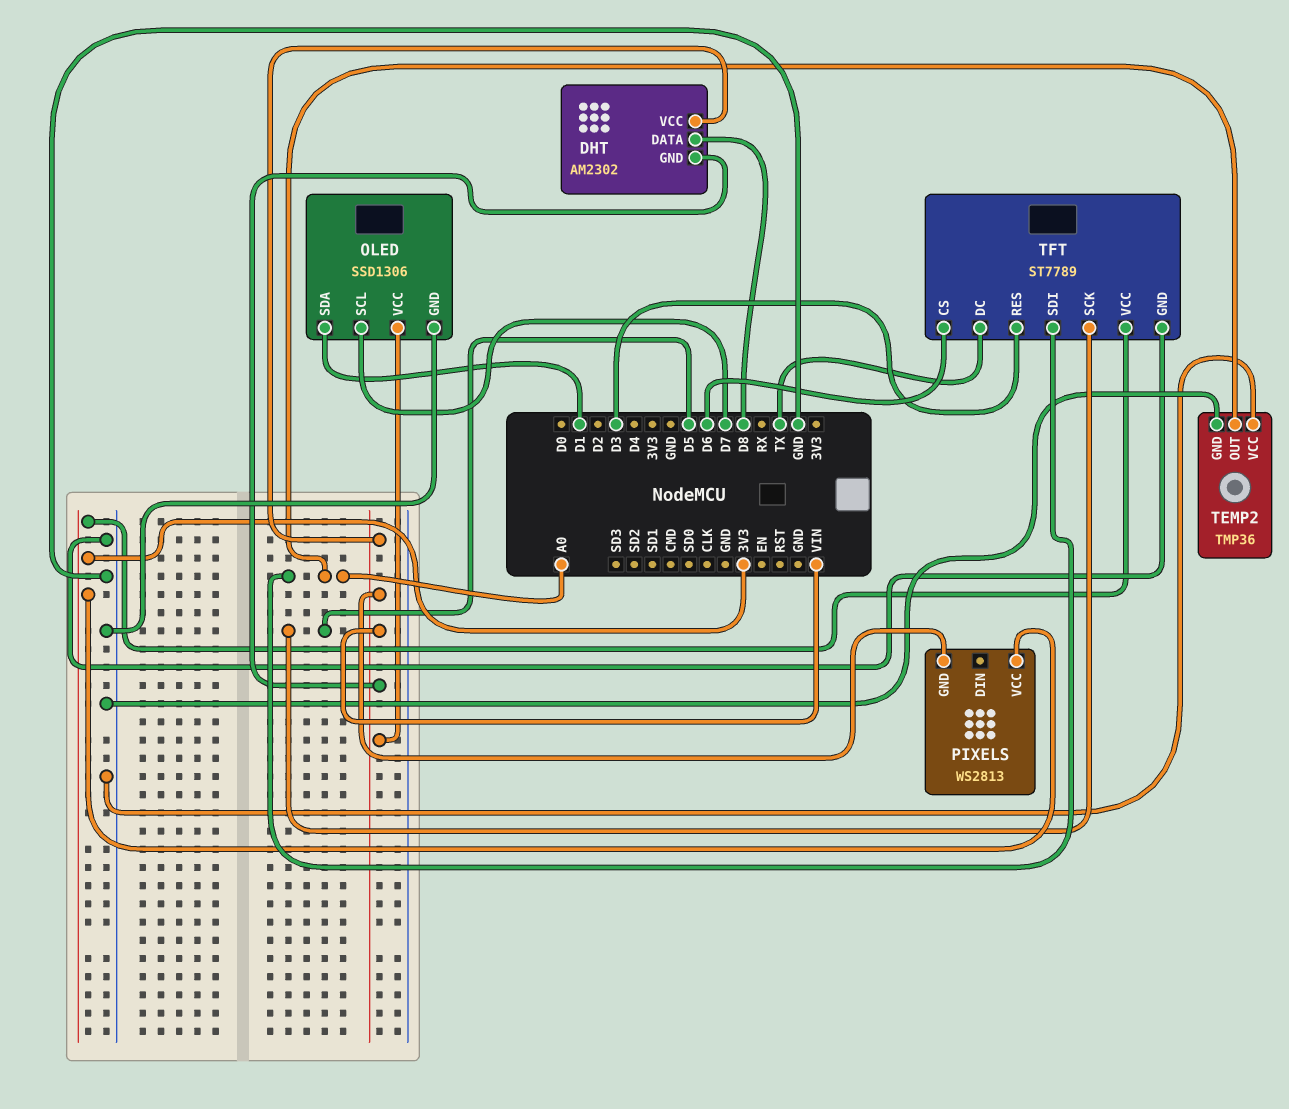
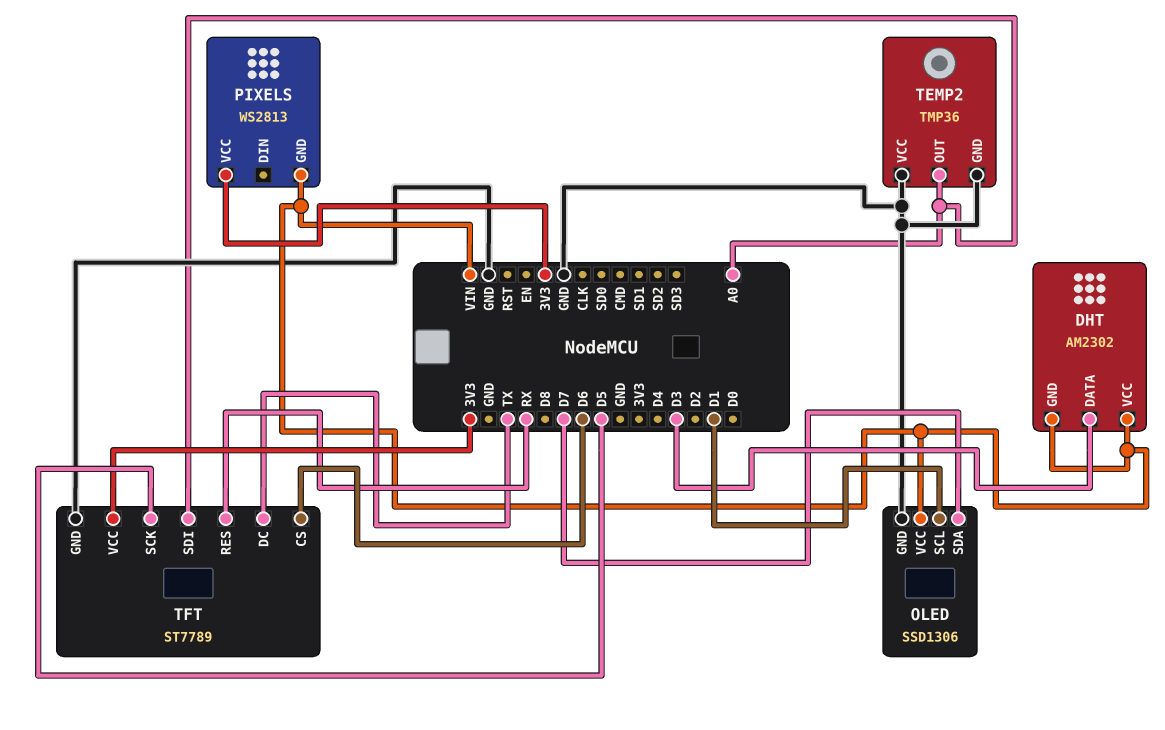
DHT pin DATA: D8 -> D3
OLED pin SCL: D7 -> D1
OLED pin SDA: D1 -> D7
TFT pin RES: D3 -> RX

